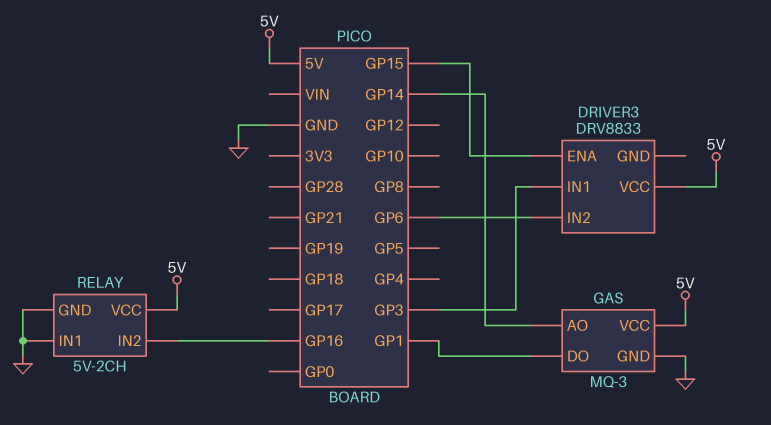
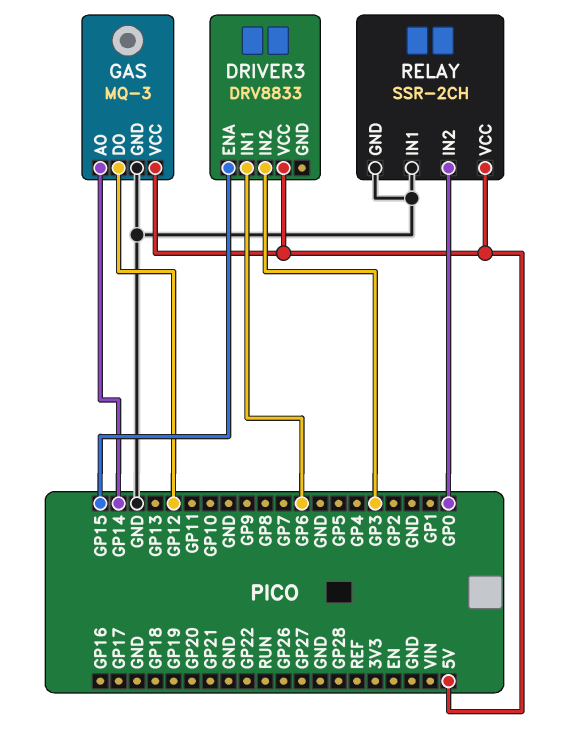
DRIVER3 pin IN1: GP3 -> GP6
DRIVER3 pin IN2: GP6 -> GP3
GAS pin DO: GP1 -> GP12
RELAY: 5V-2CH -> SSR-2CH
RELAY pin IN2: GP16 -> GP0

